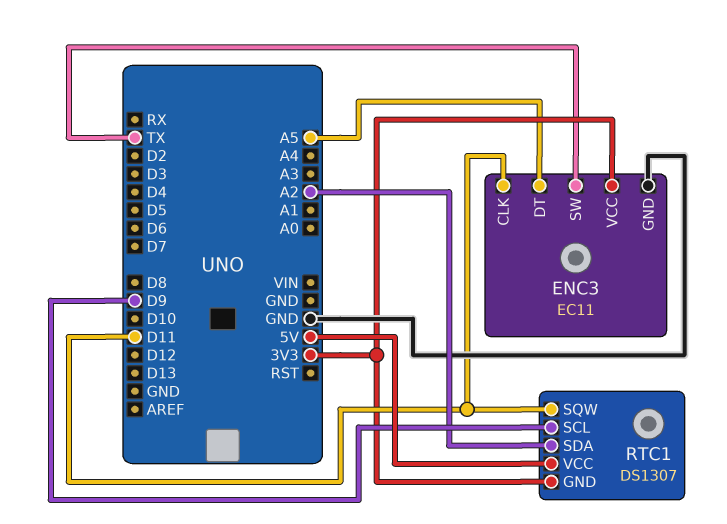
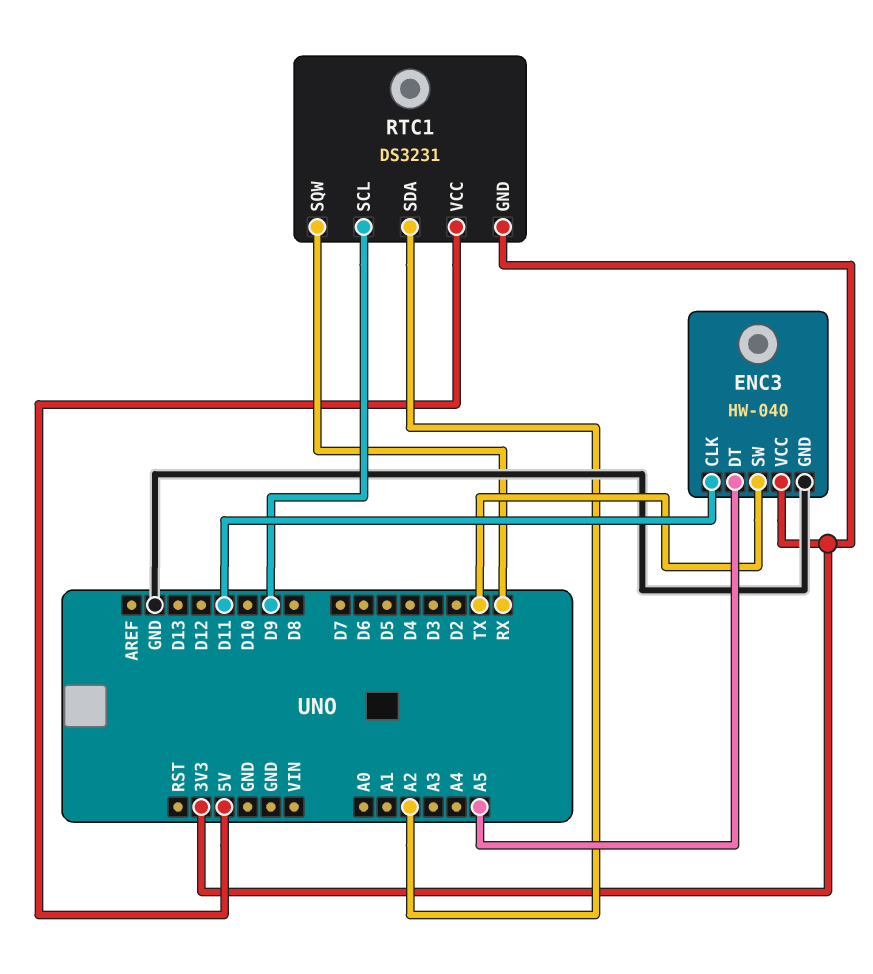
ENC3: EC11 -> HW-040
RTC1: DS1307 -> DS3231
RTC1 pin SQW: D11 -> RX

